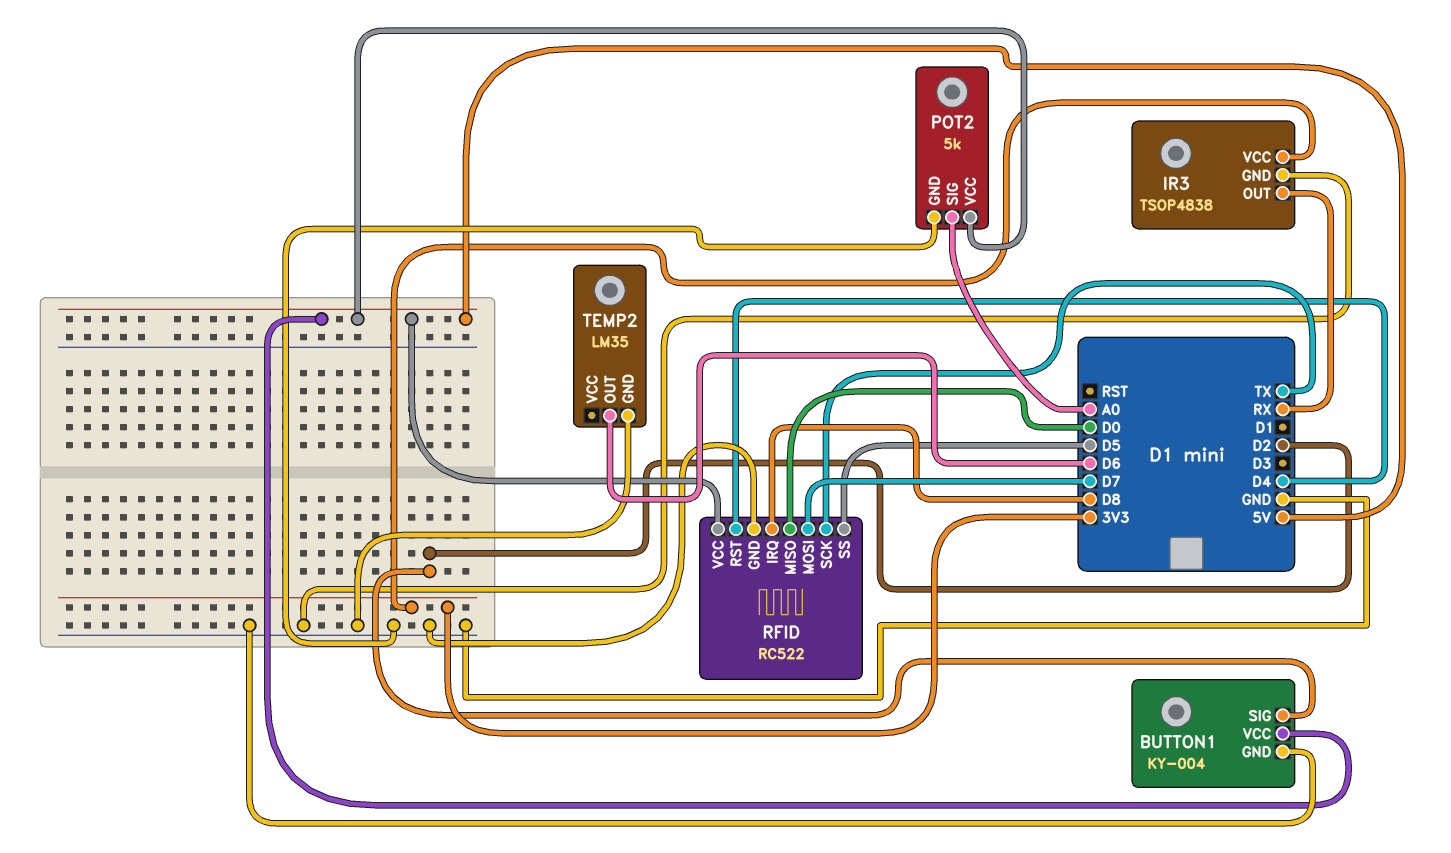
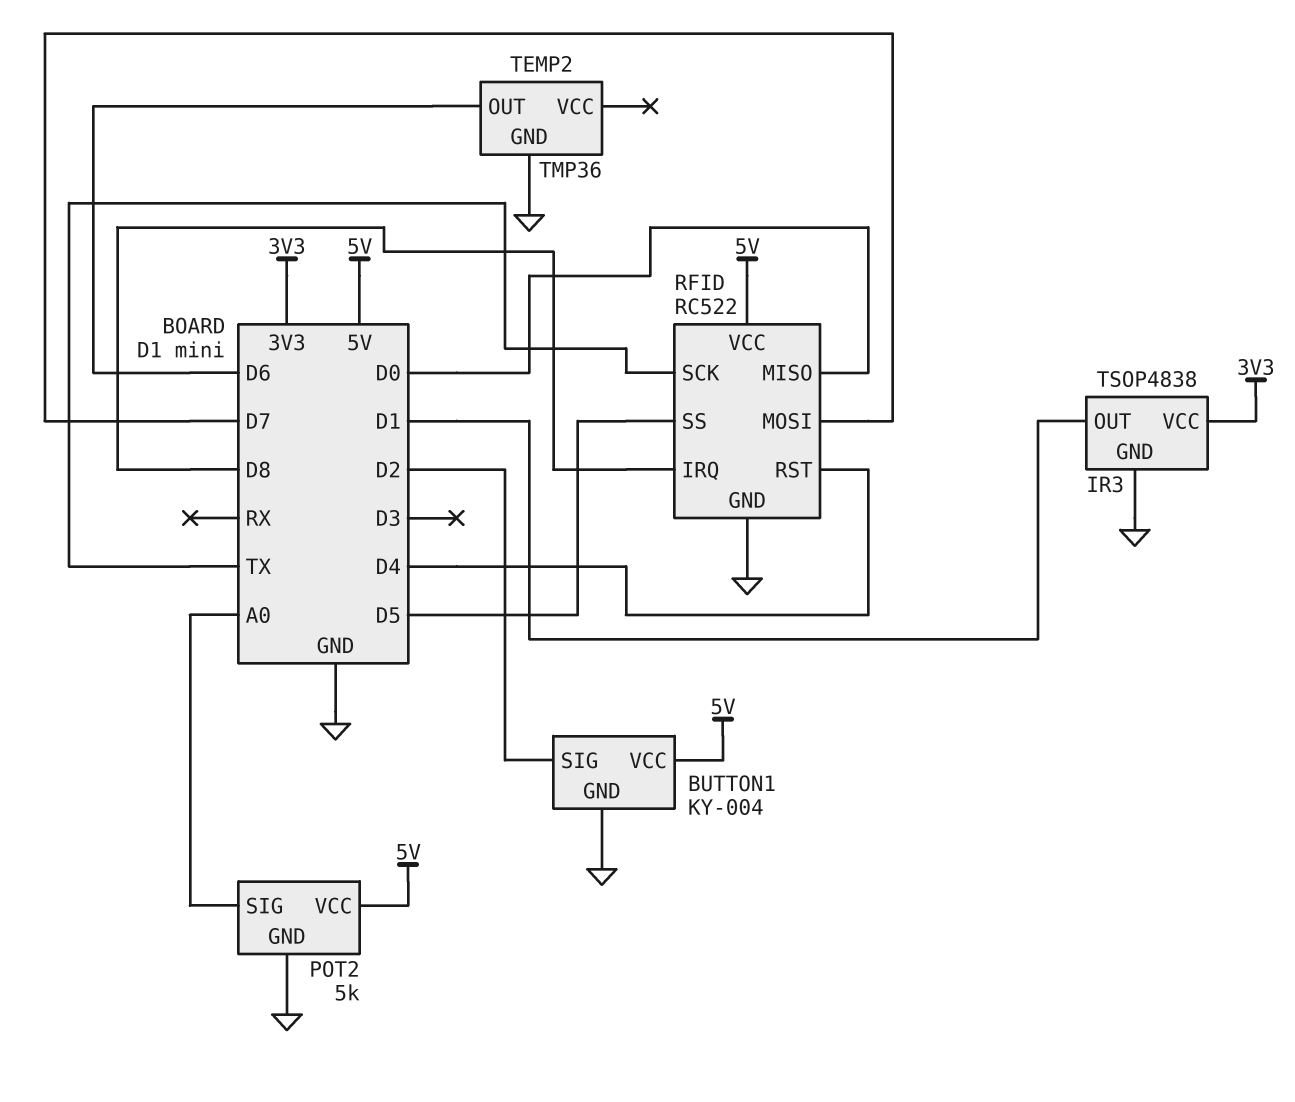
IR3 pin OUT: RX -> D1
TEMP2: LM35 -> TMP36

